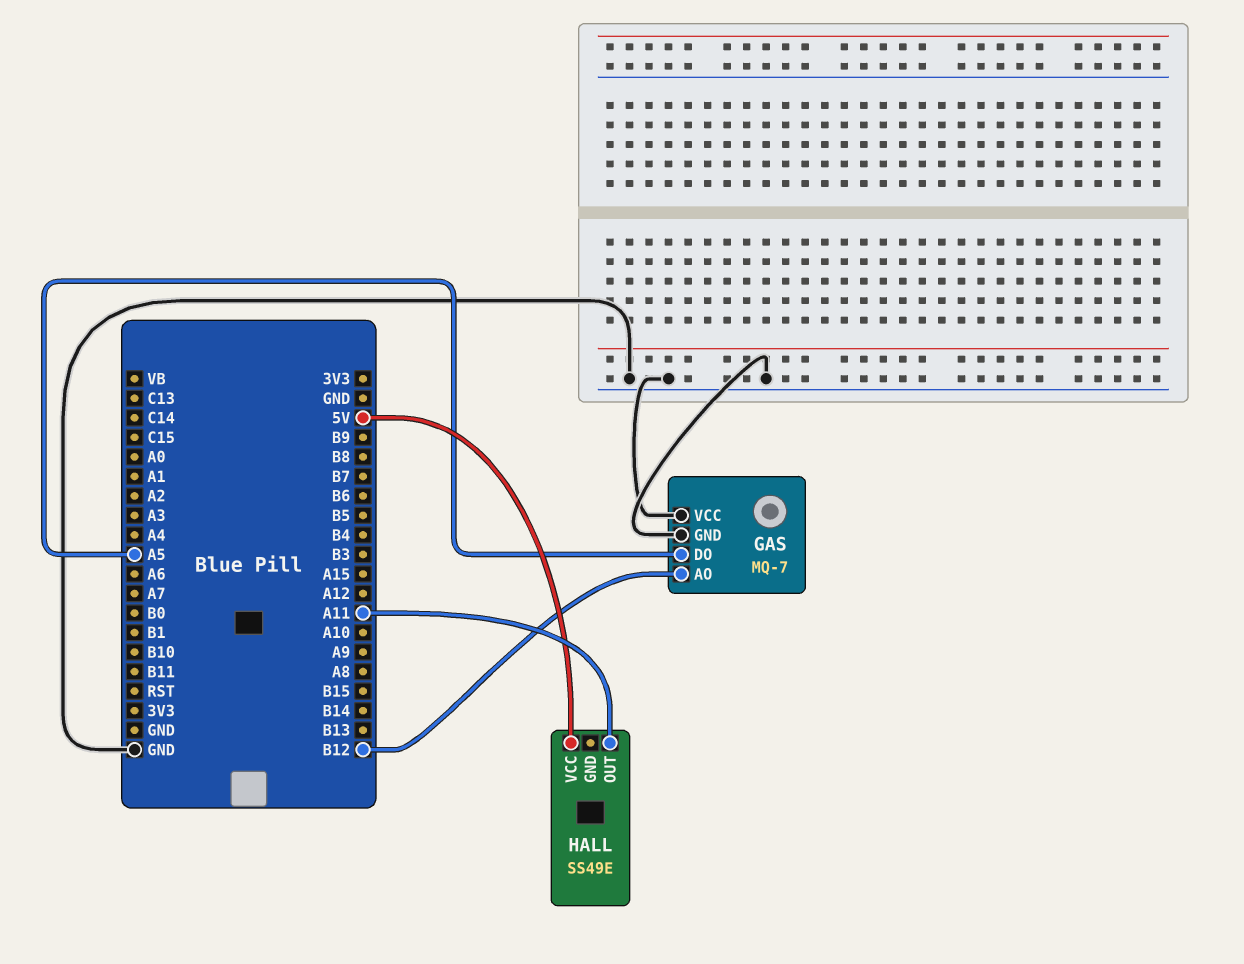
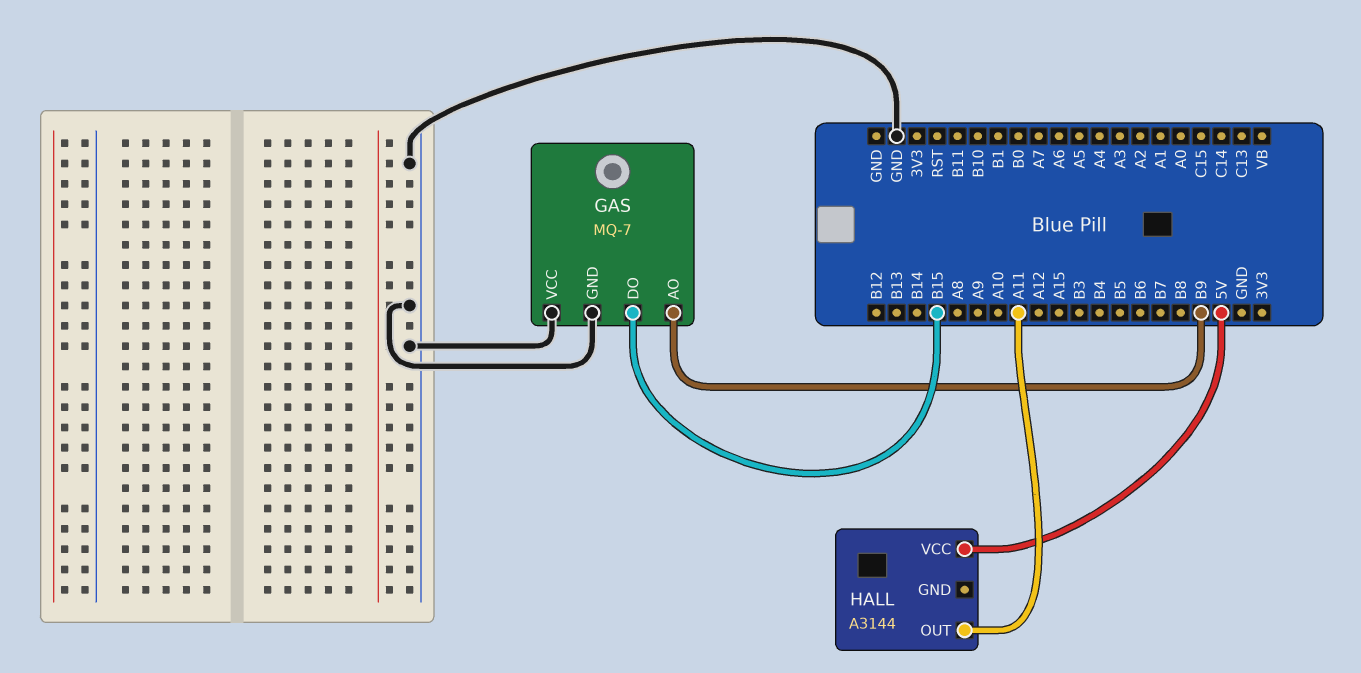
GAS pin AO: B12 -> B9
GAS pin DO: A5 -> B15
HALL: SS49E -> A3144

